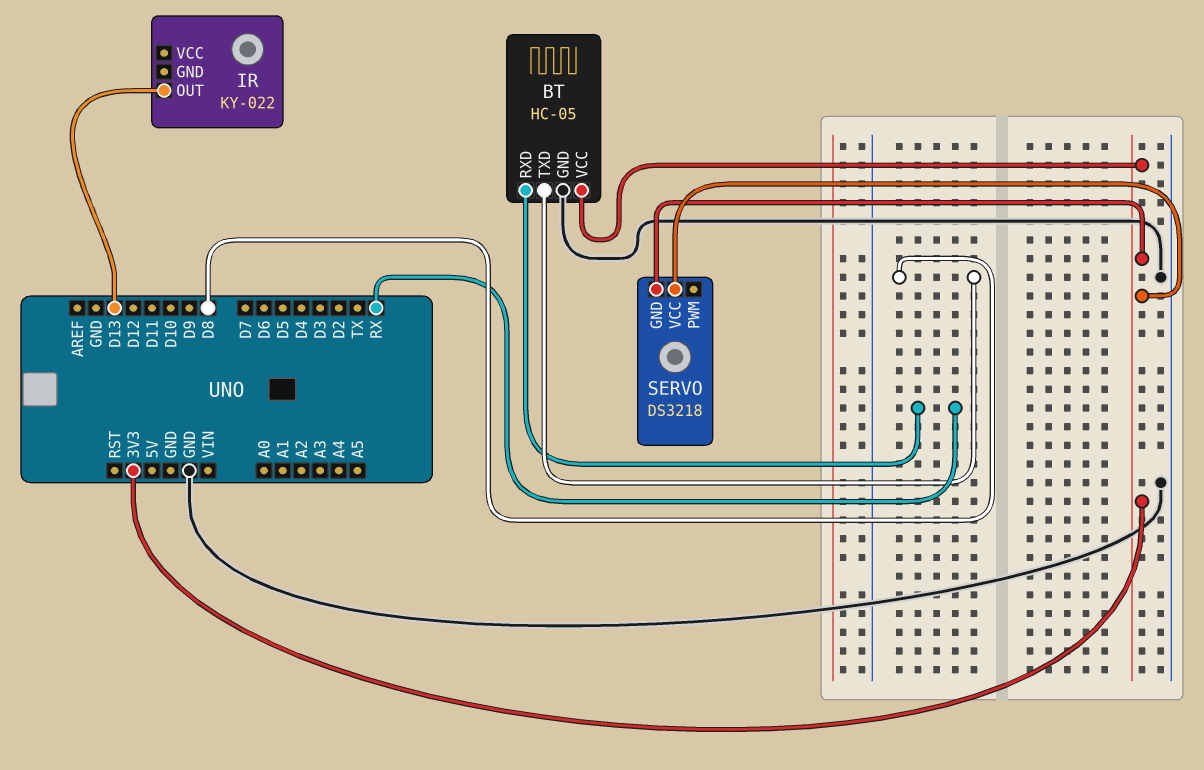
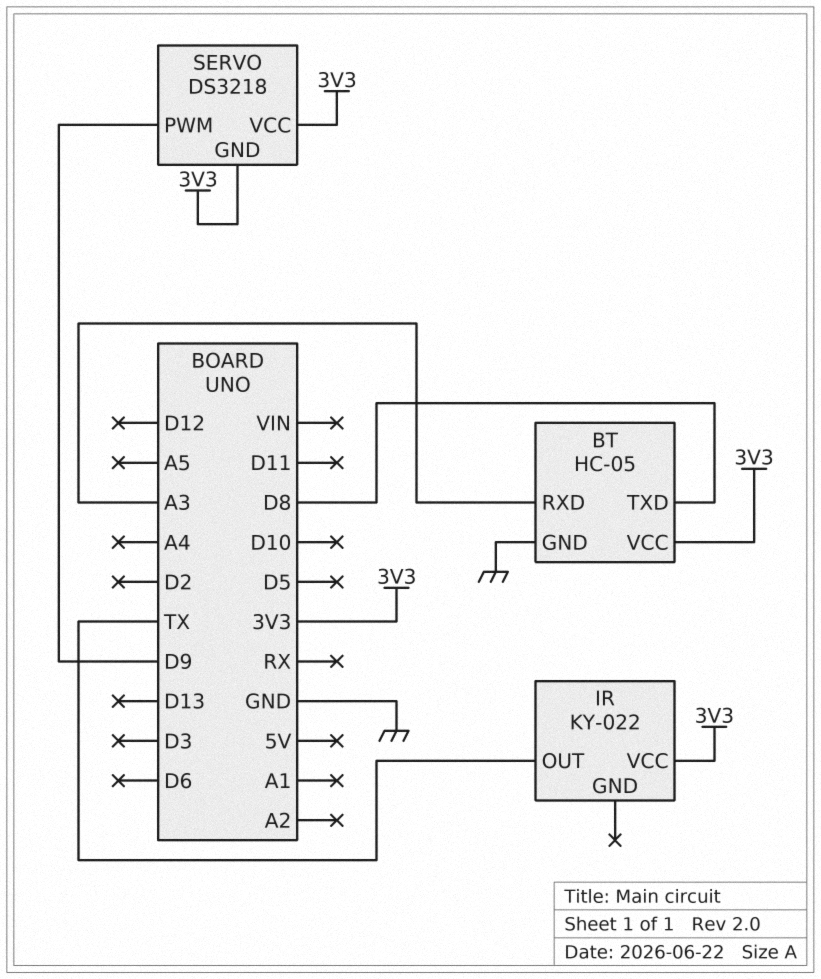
BT pin RXD: RX -> A3
IR pin OUT: D13 -> TX
IR pin VCC: none -> 3V3
SERVO pin PWM: none -> D9

